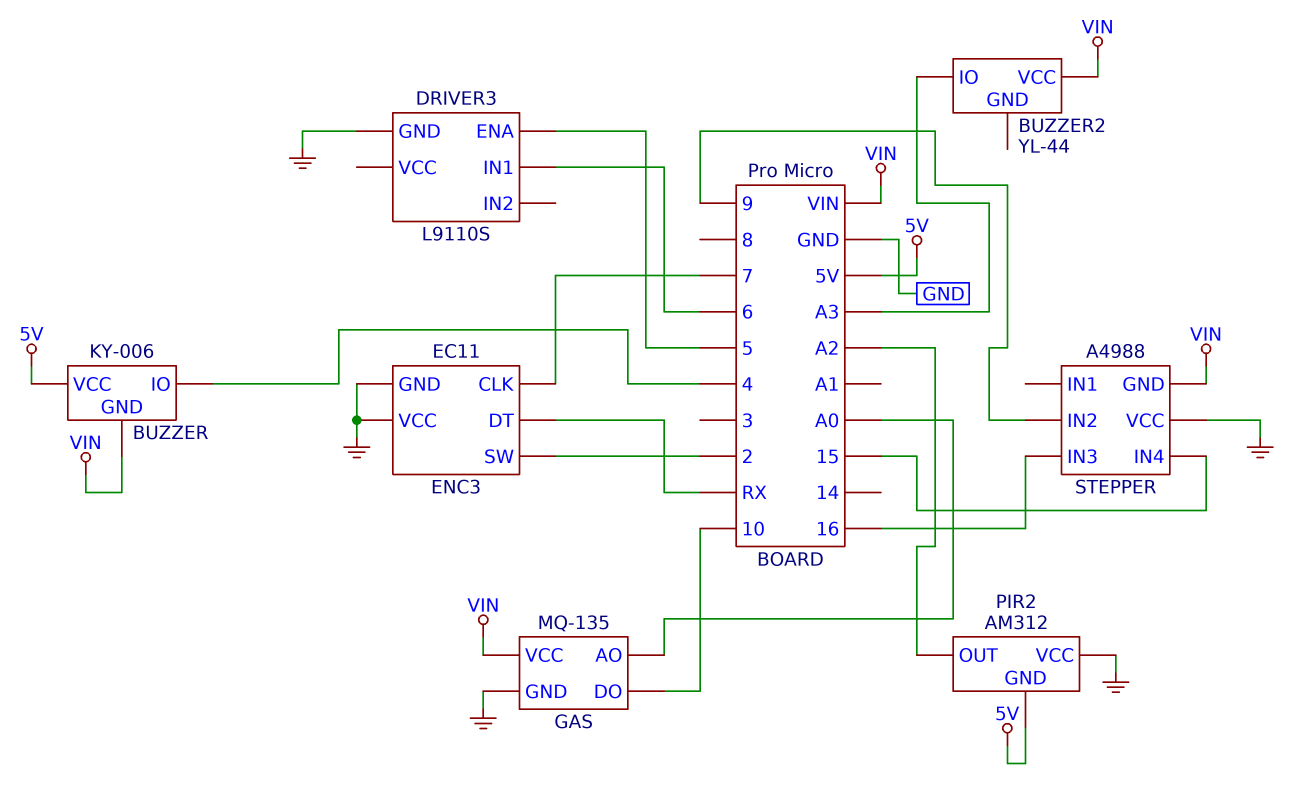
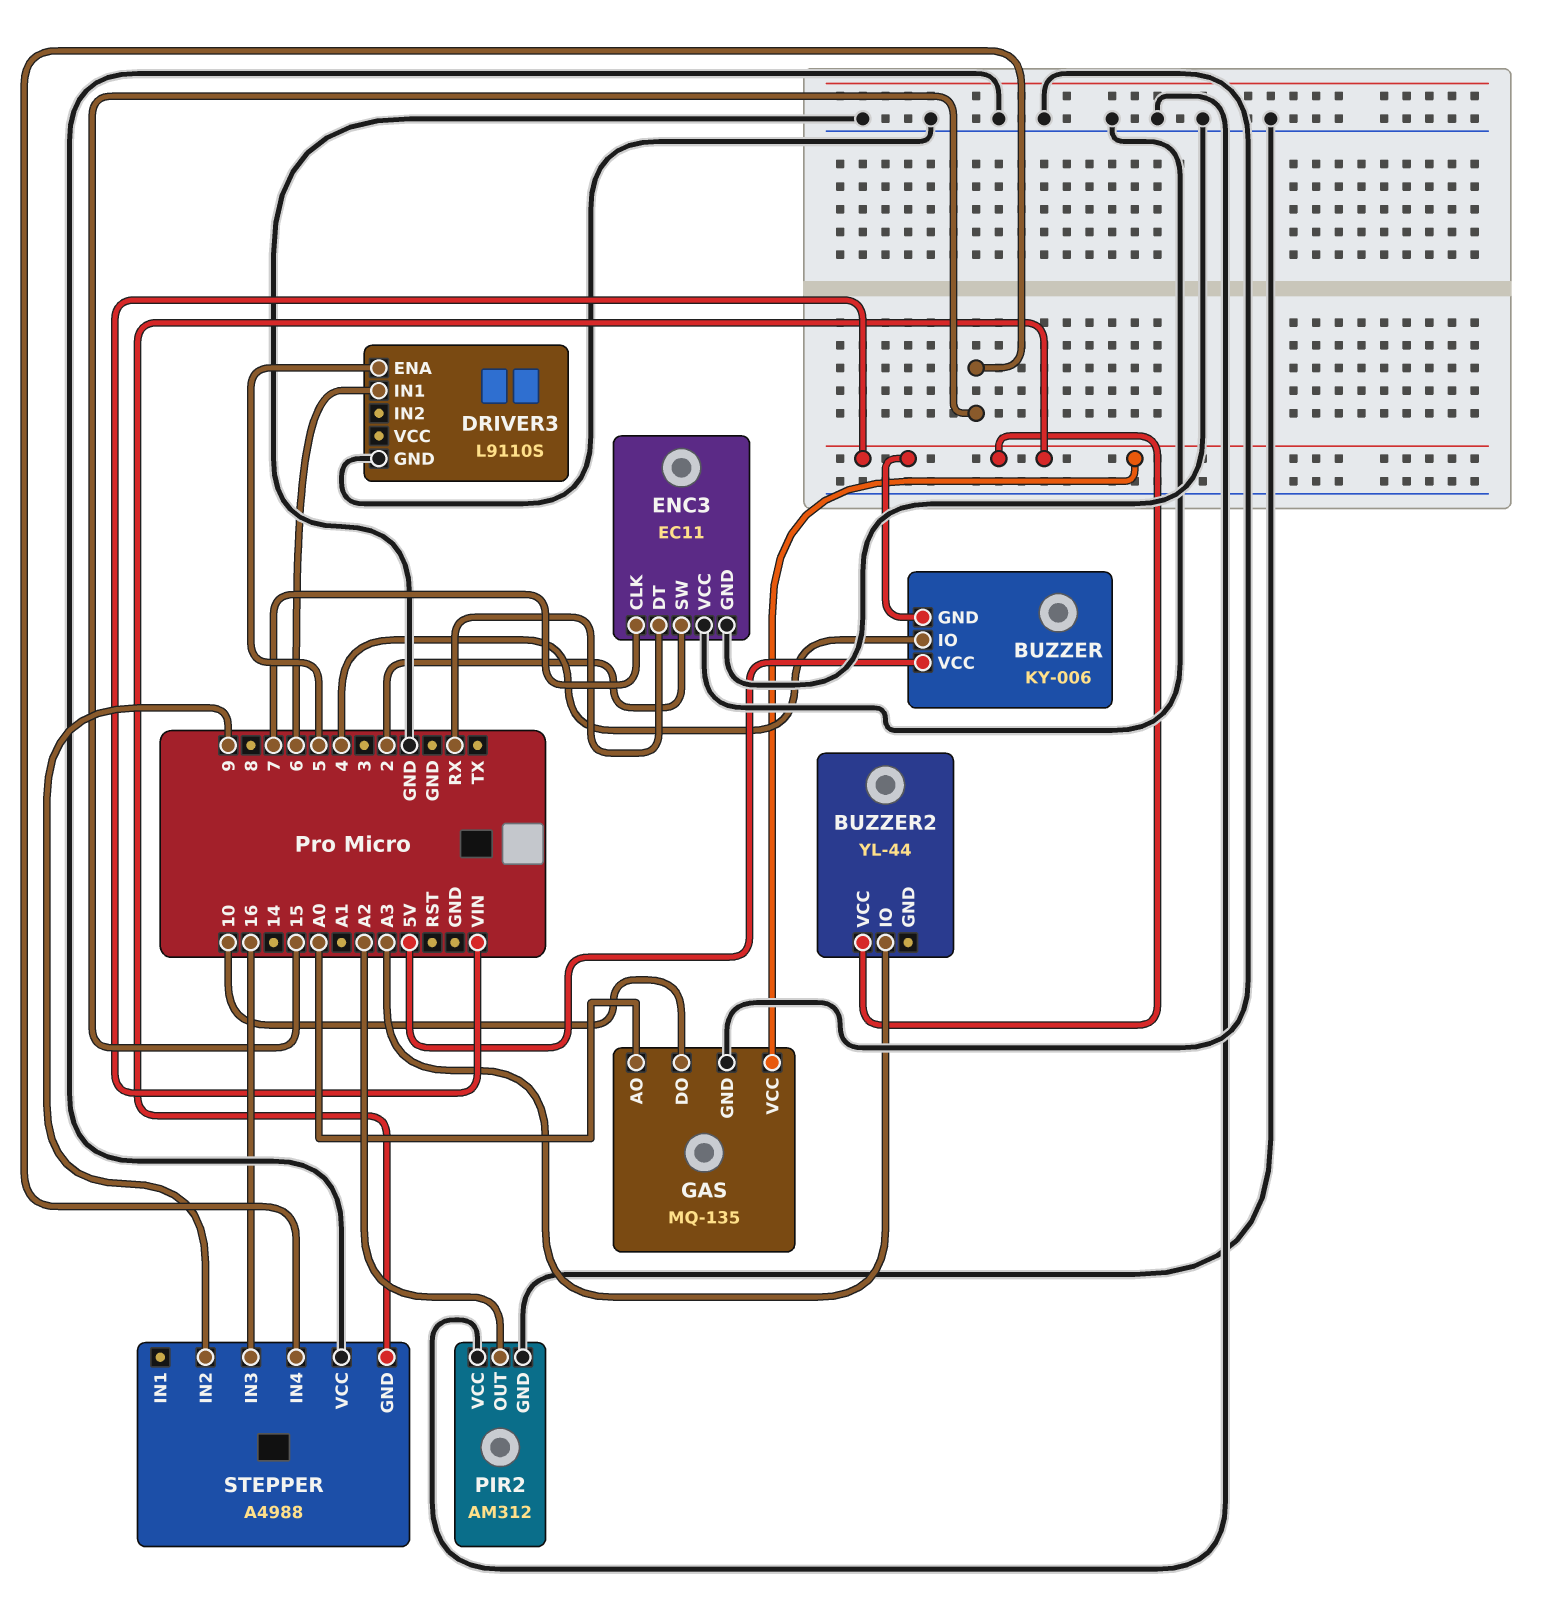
PIR2 pin GND: 5V -> GND

